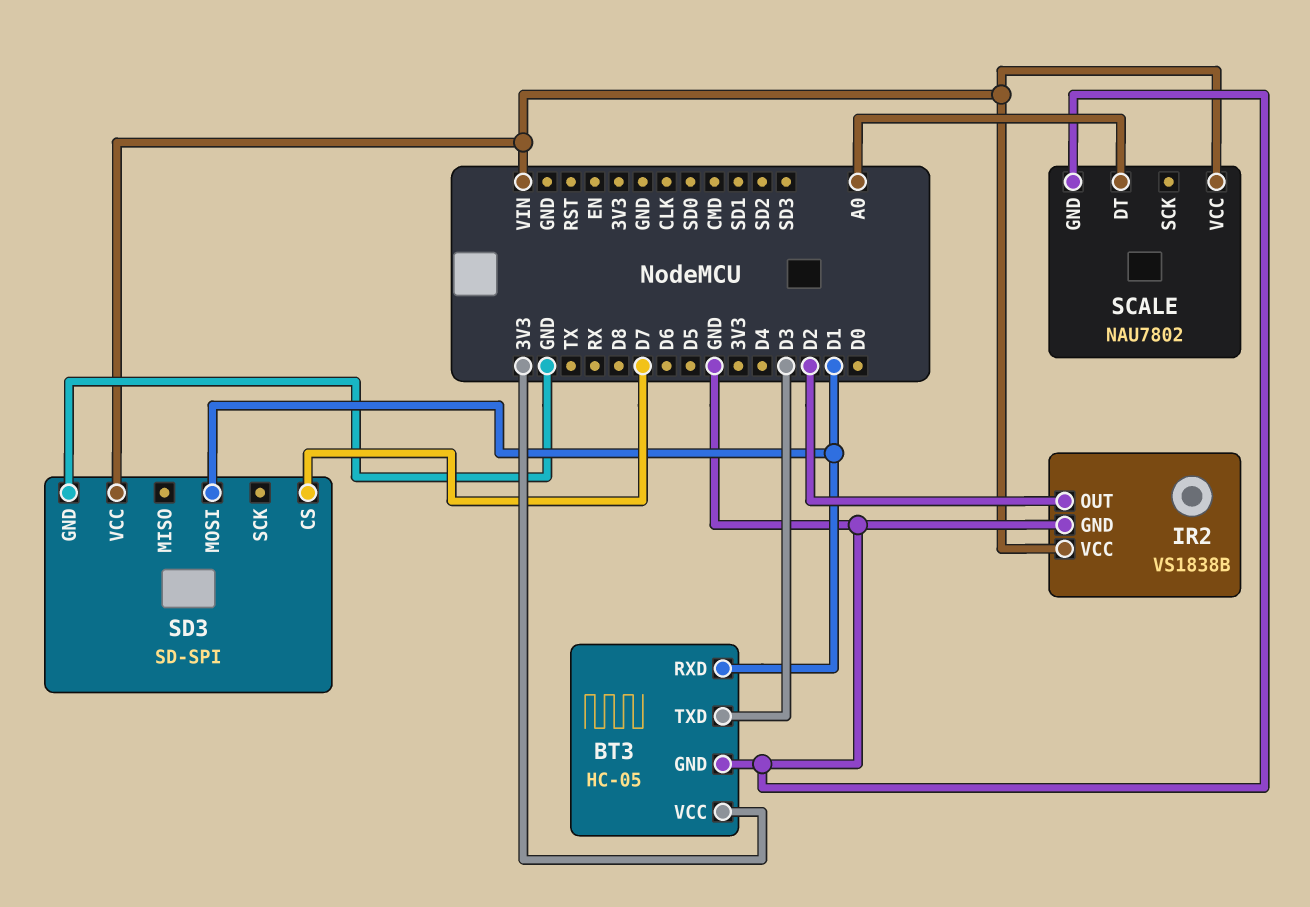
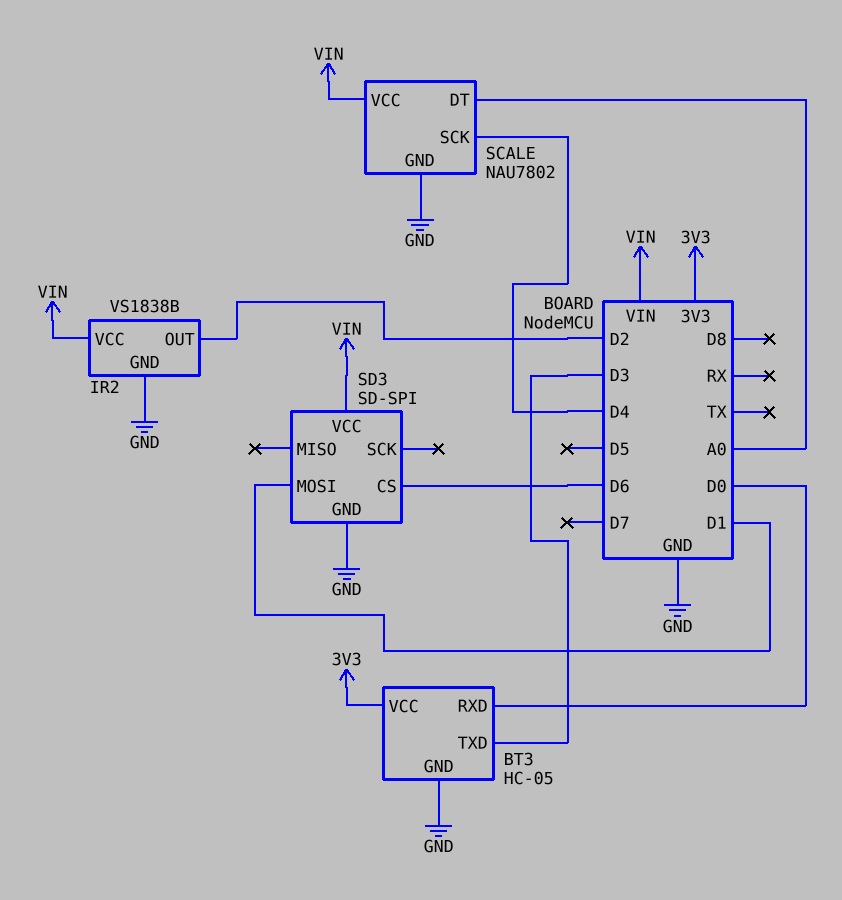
BT3 pin RXD: D1 -> D0
SCALE pin SCK: none -> D4
SD3 pin CS: D7 -> D6

